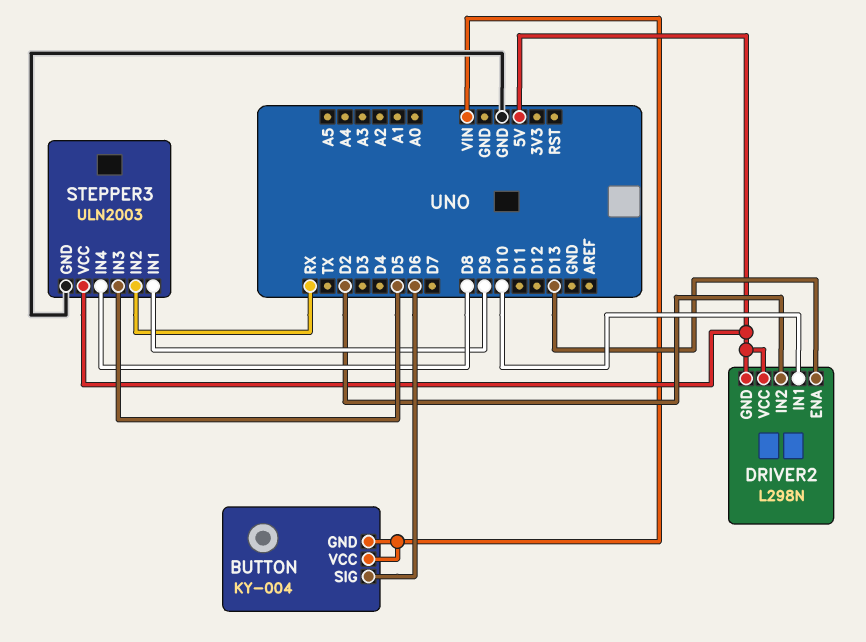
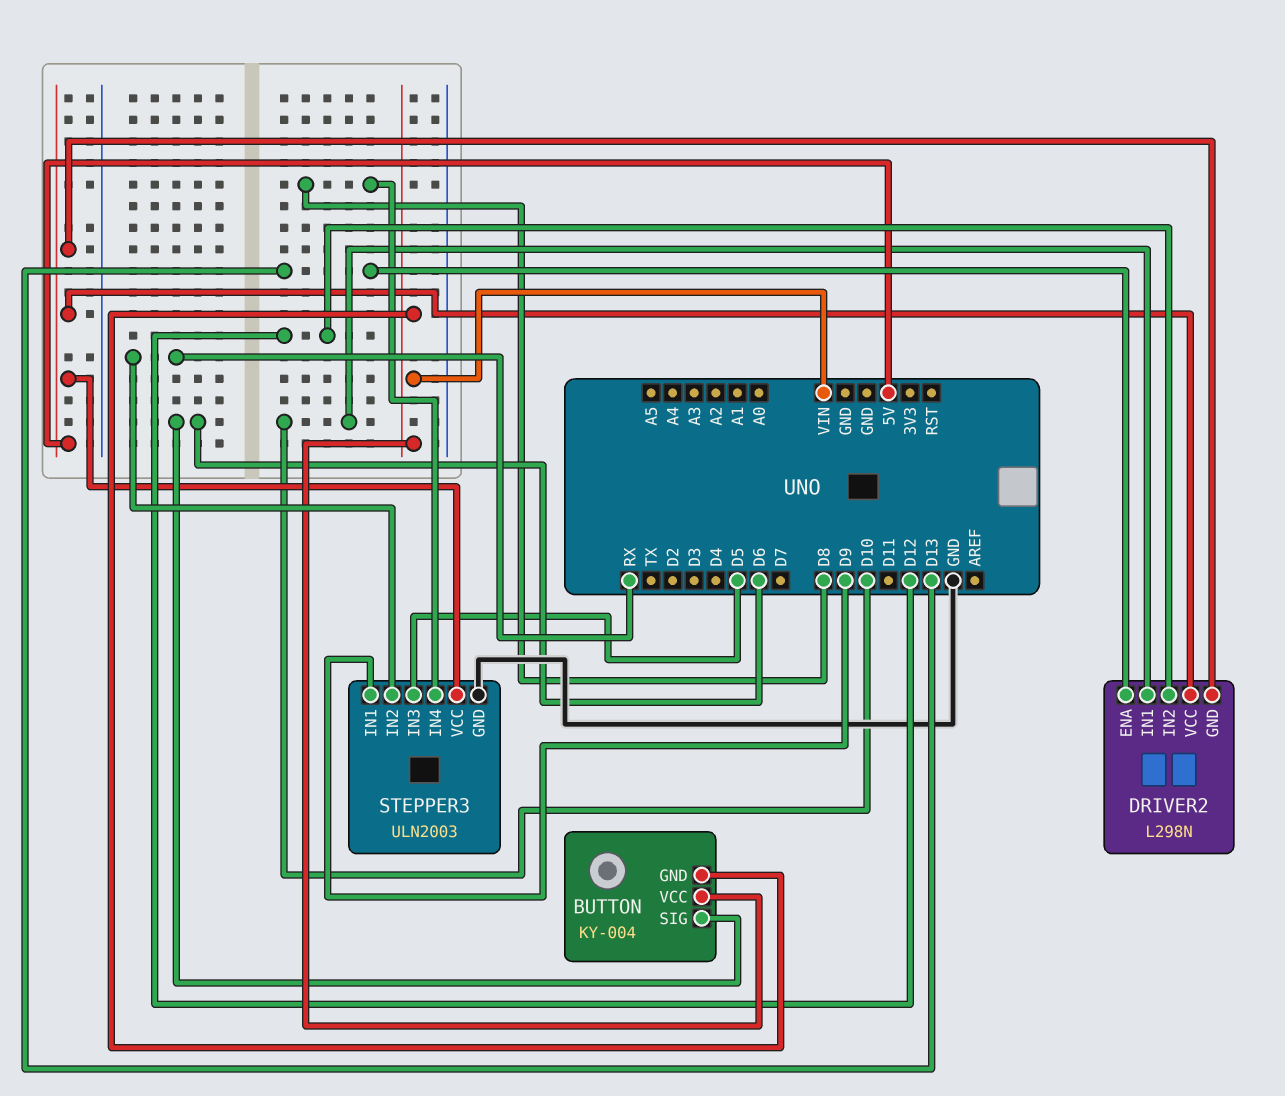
DRIVER2 pin IN2: D2 -> D12

